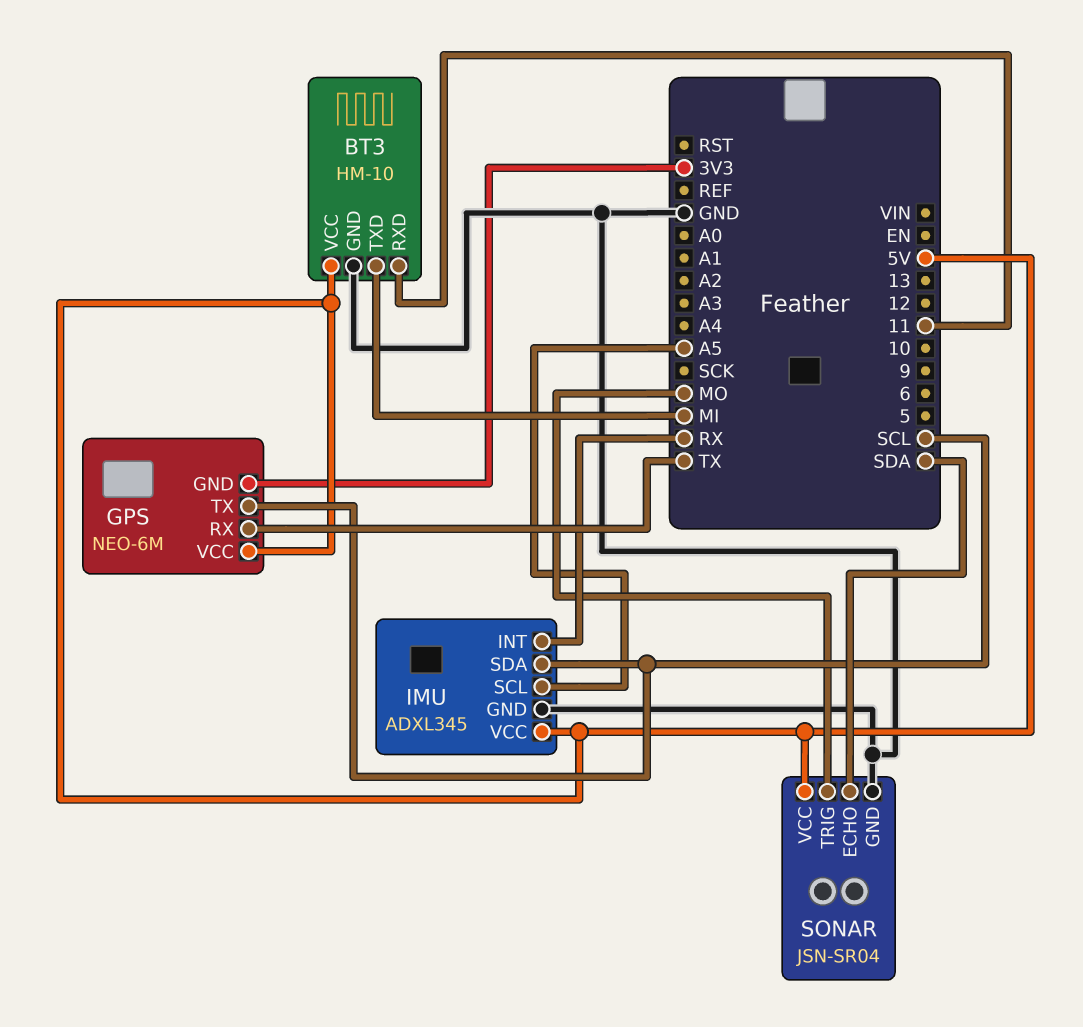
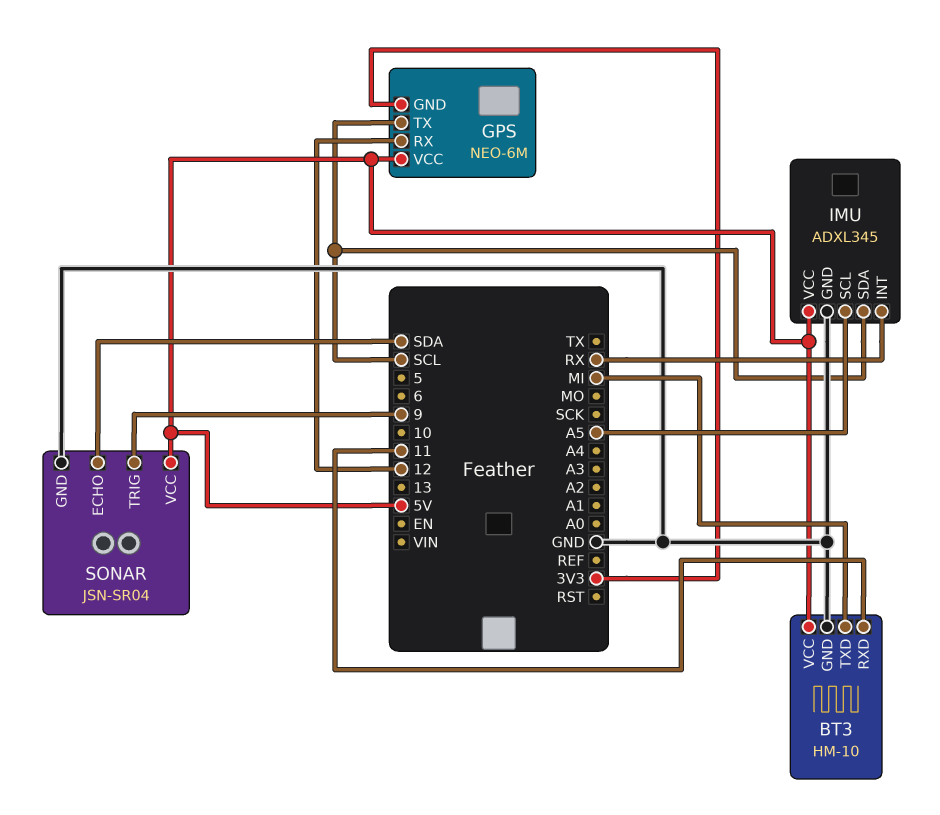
GPS pin RX: TX -> 12
SONAR pin TRIG: MO -> 9

